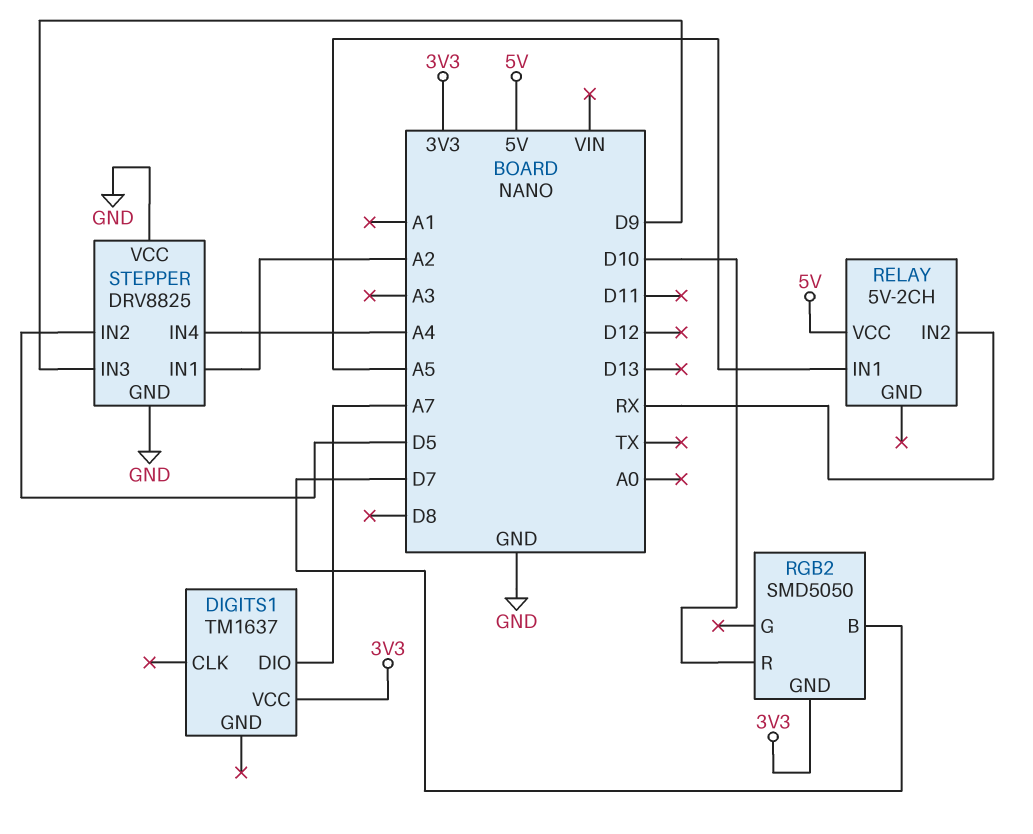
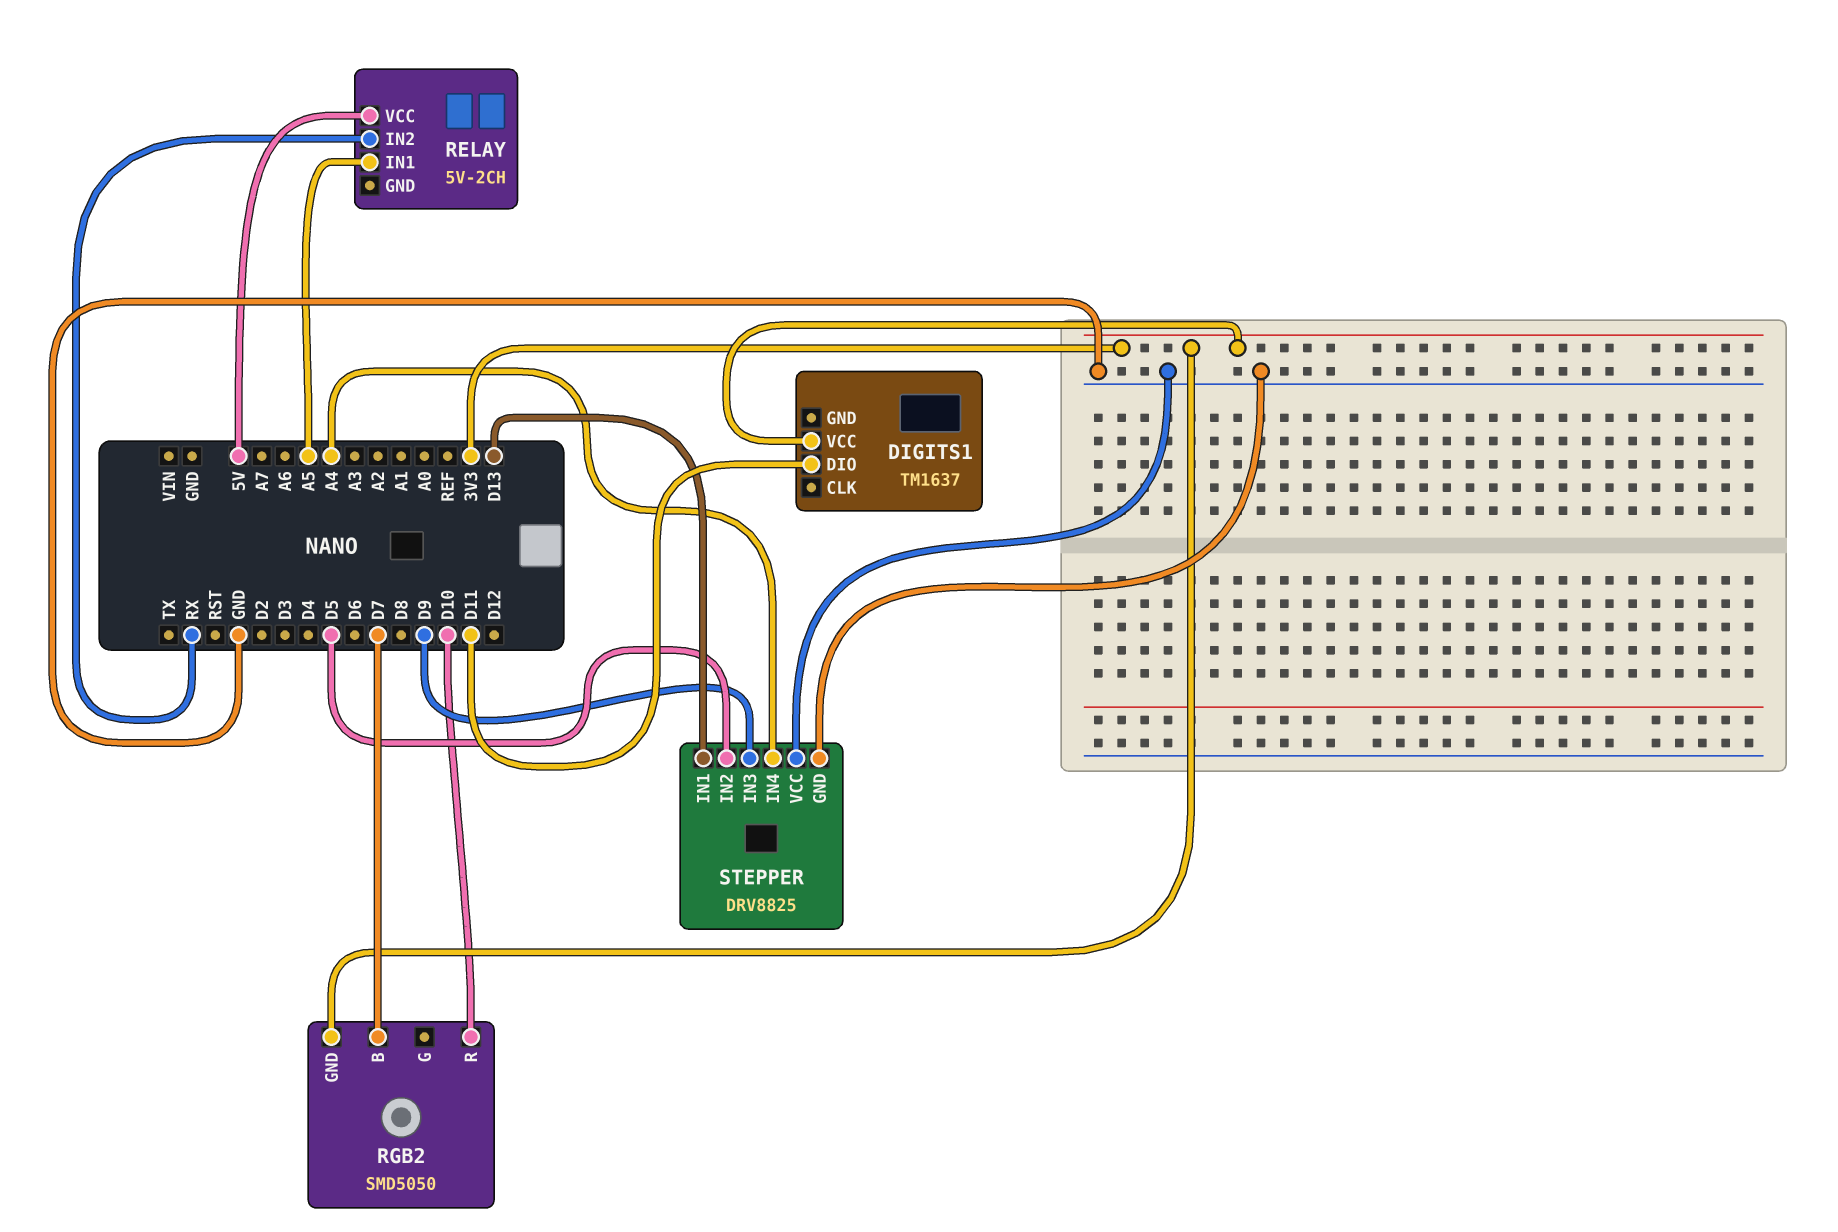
DIGITS1 pin DIO: A7 -> D11
STEPPER pin IN1: A2 -> D13

